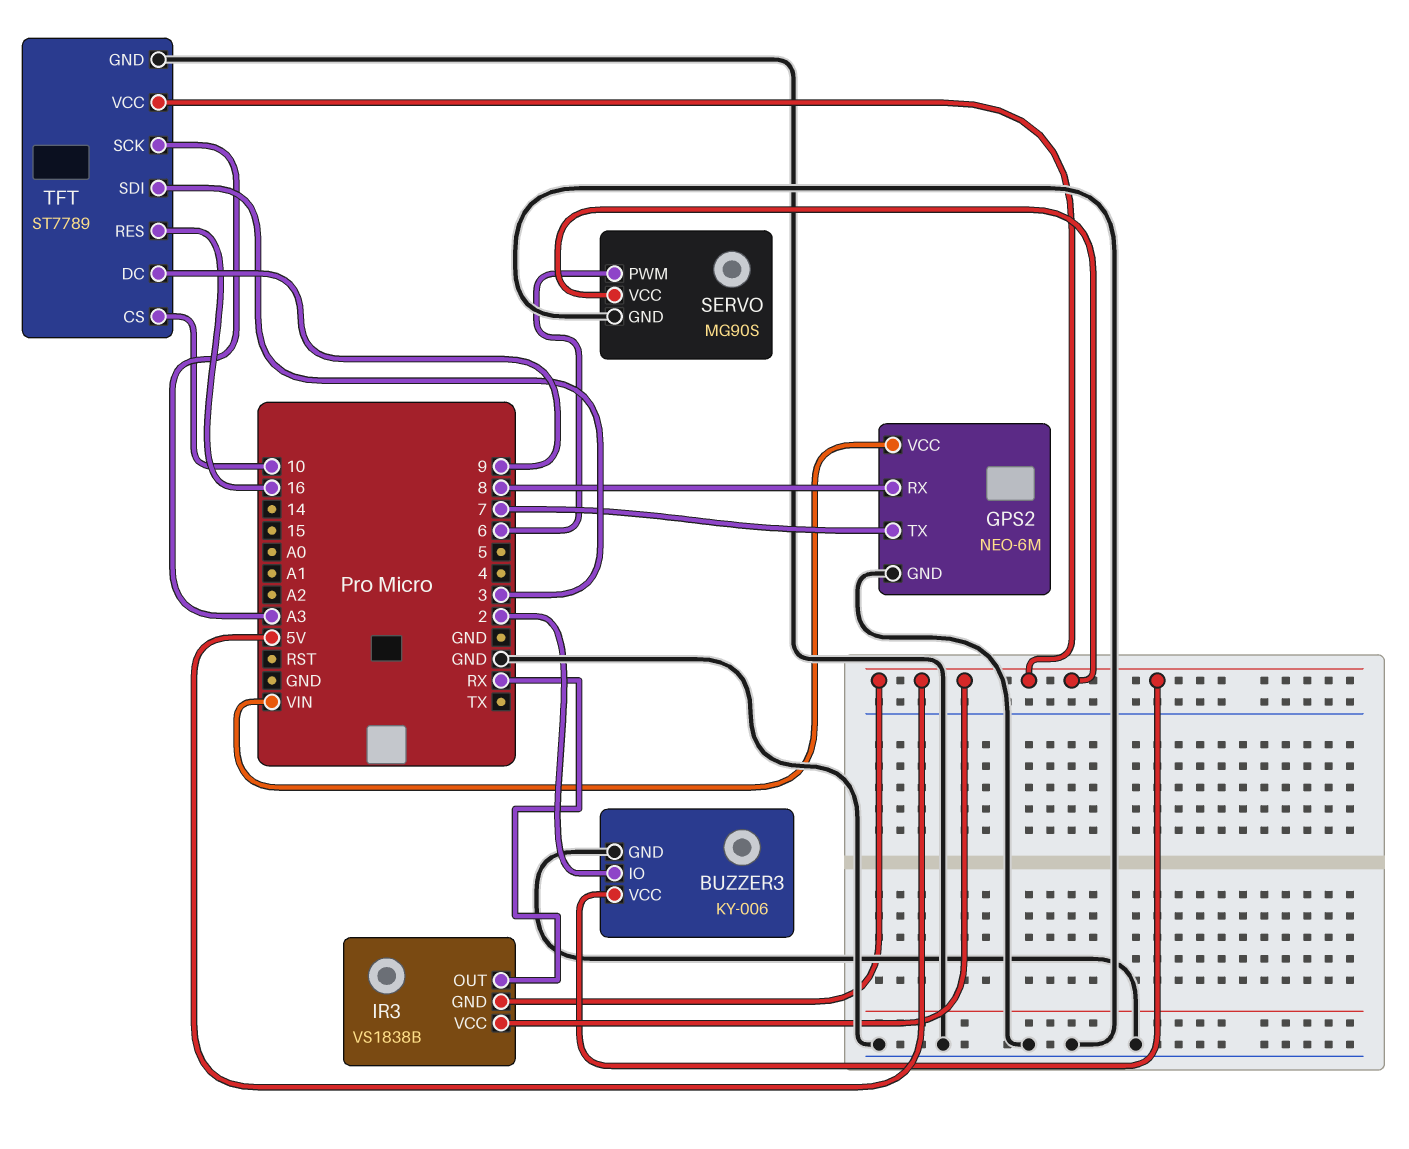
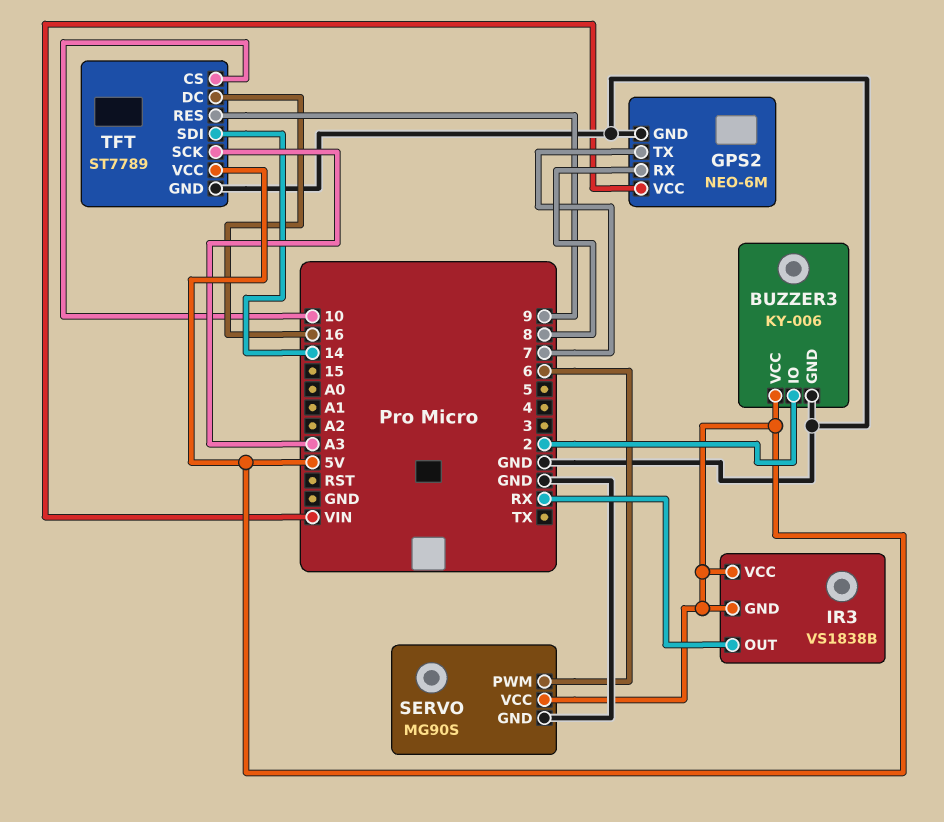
TFT pin DC: 9 -> 16
TFT pin RES: 16 -> 9
TFT pin SDI: 3 -> 14

